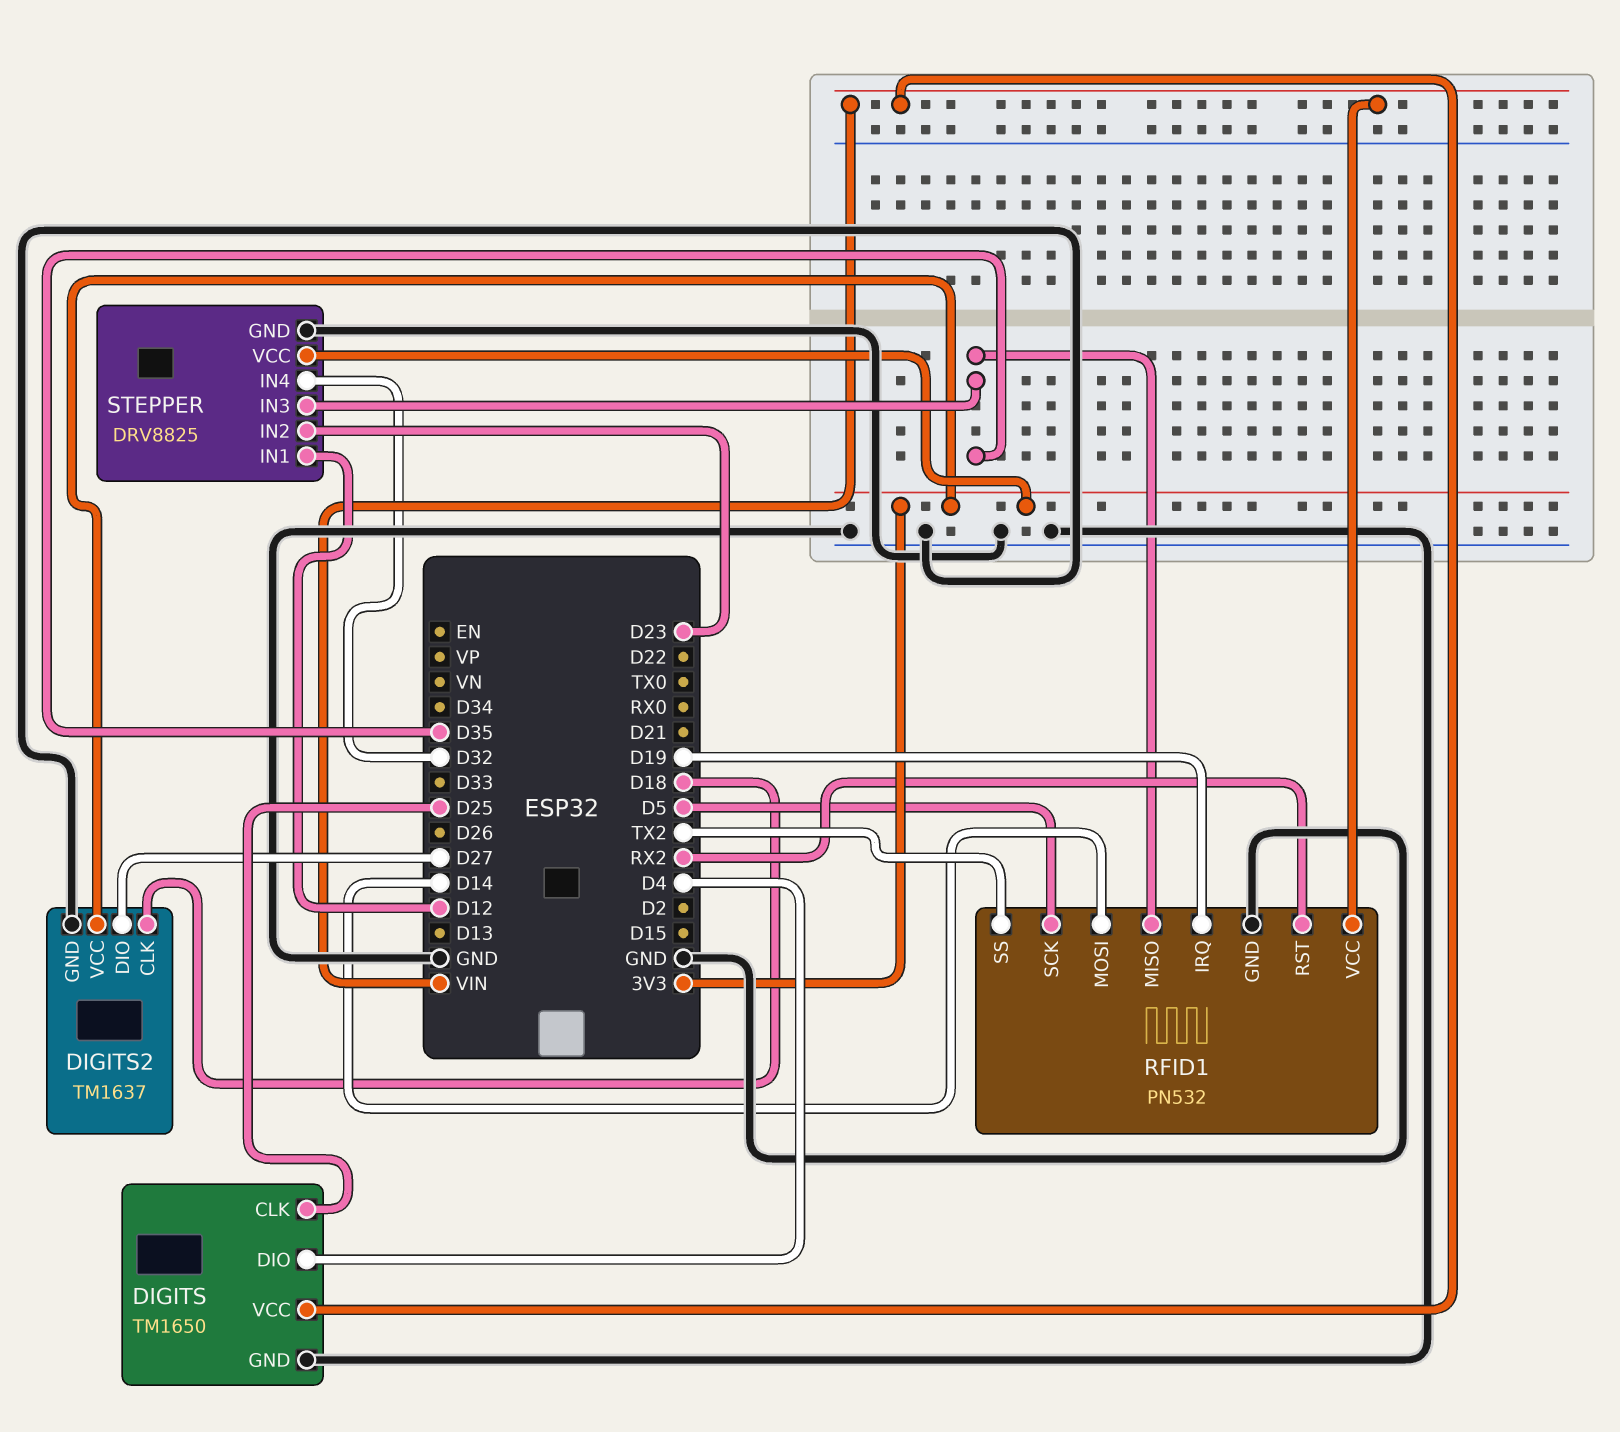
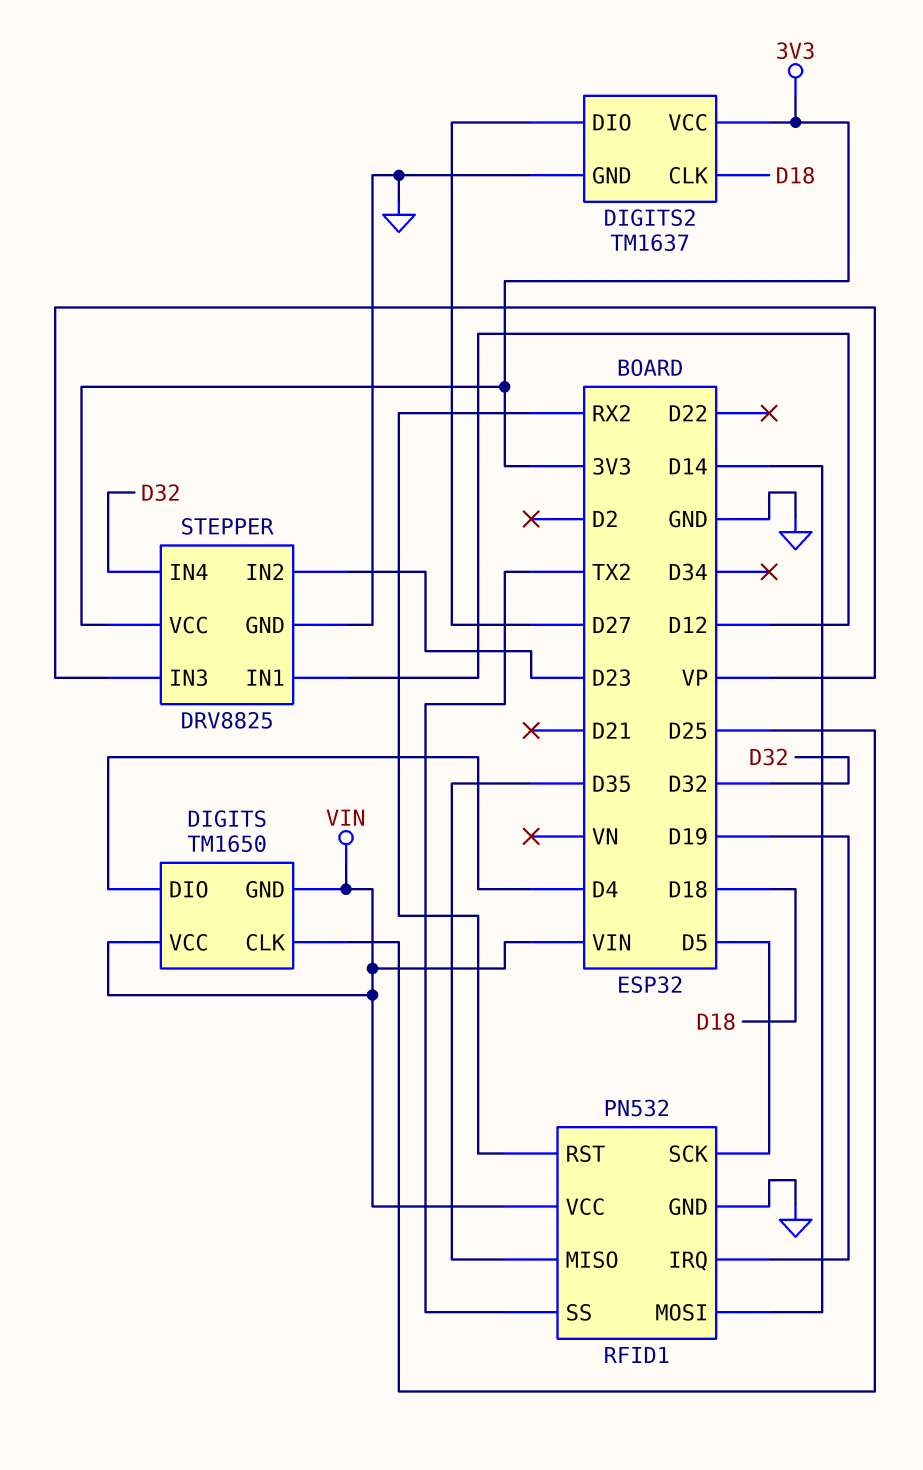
DIGITS pin GND: GND -> VIN
STEPPER pin IN3: D35 -> VP

